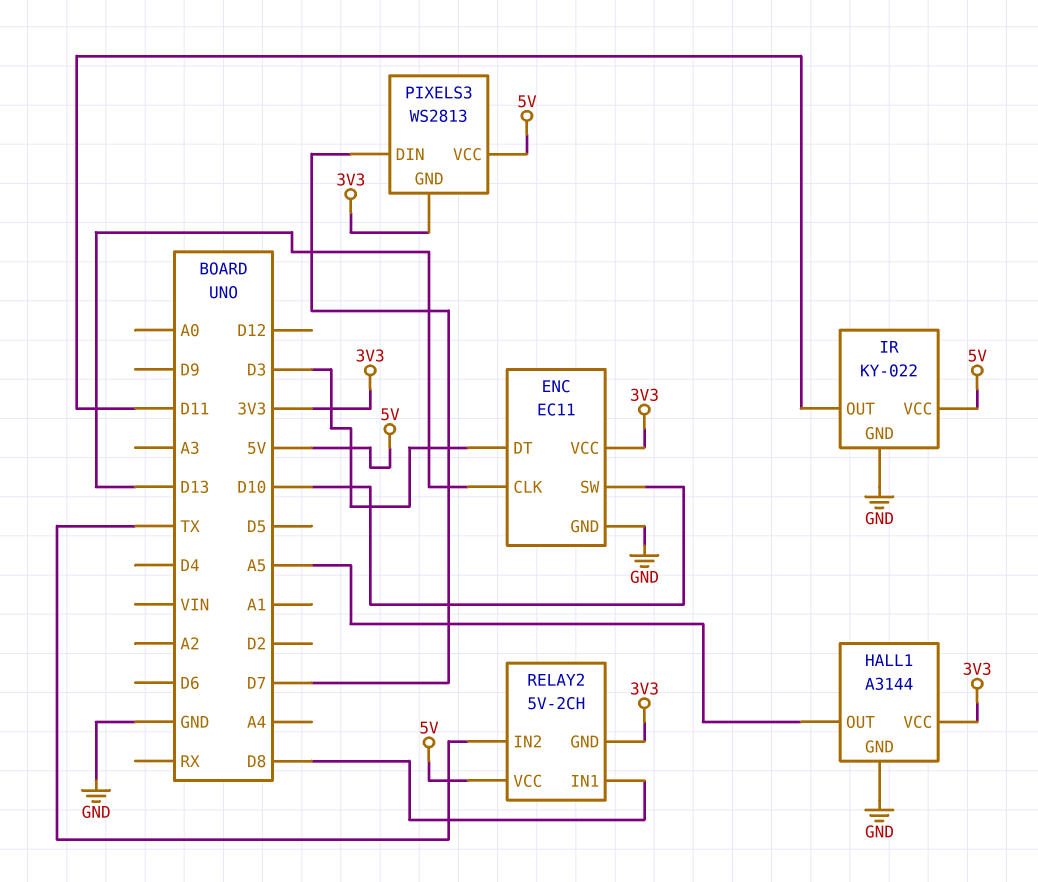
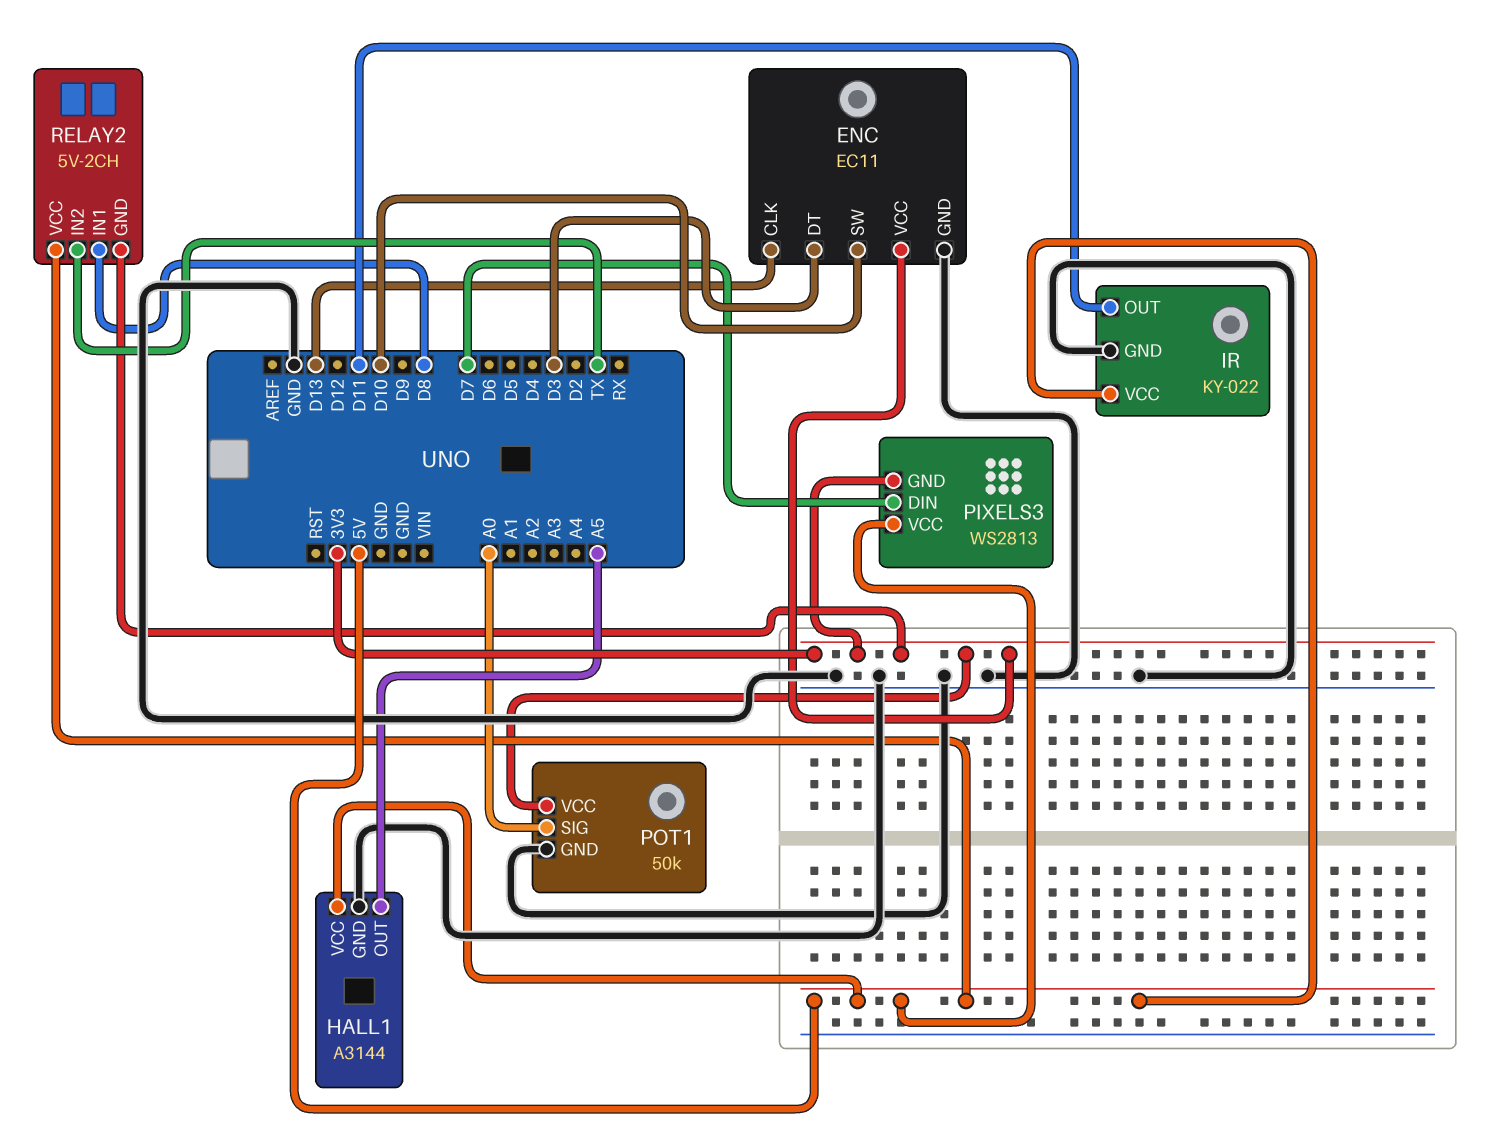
HALL1 pin VCC: 3V3 -> 5V
POT1: none -> 50k
POT1 pin GND: none -> GND
POT1 pin SIG: none -> A0
POT1 pin VCC: none -> 3V3

